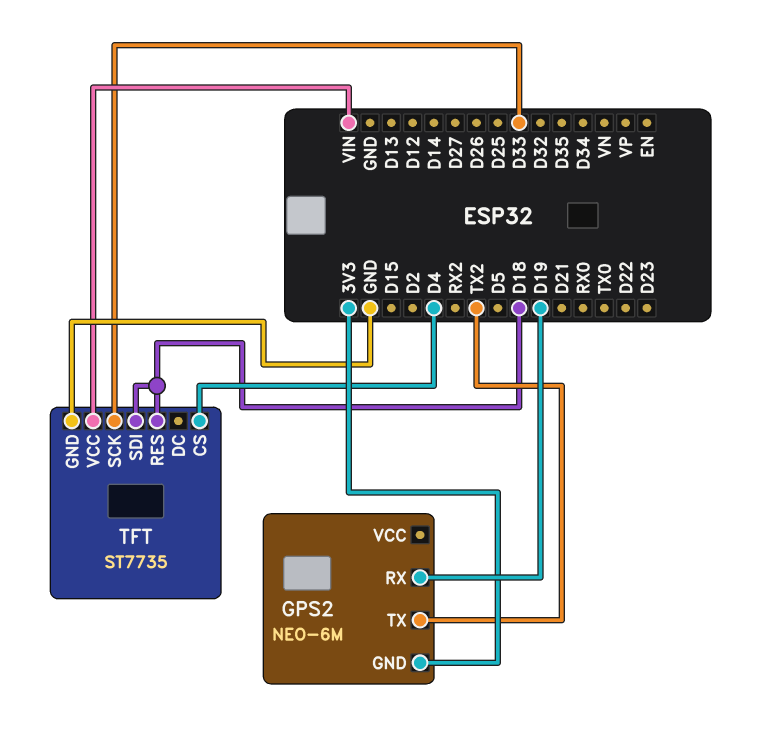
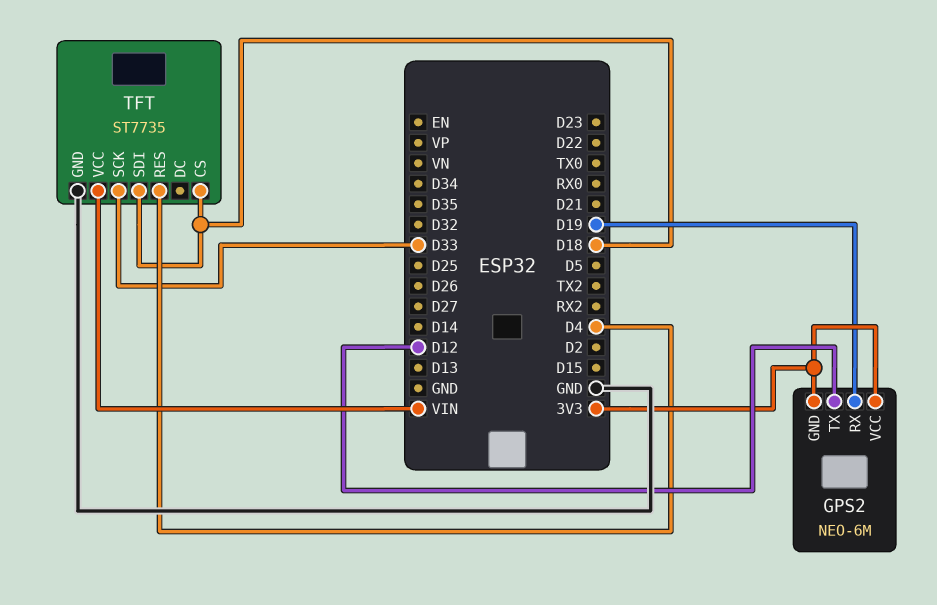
GPS2 pin TX: TX2 -> D12
GPS2 pin VCC: none -> 3V3
TFT pin CS: D4 -> D18
TFT pin RES: D18 -> D4

